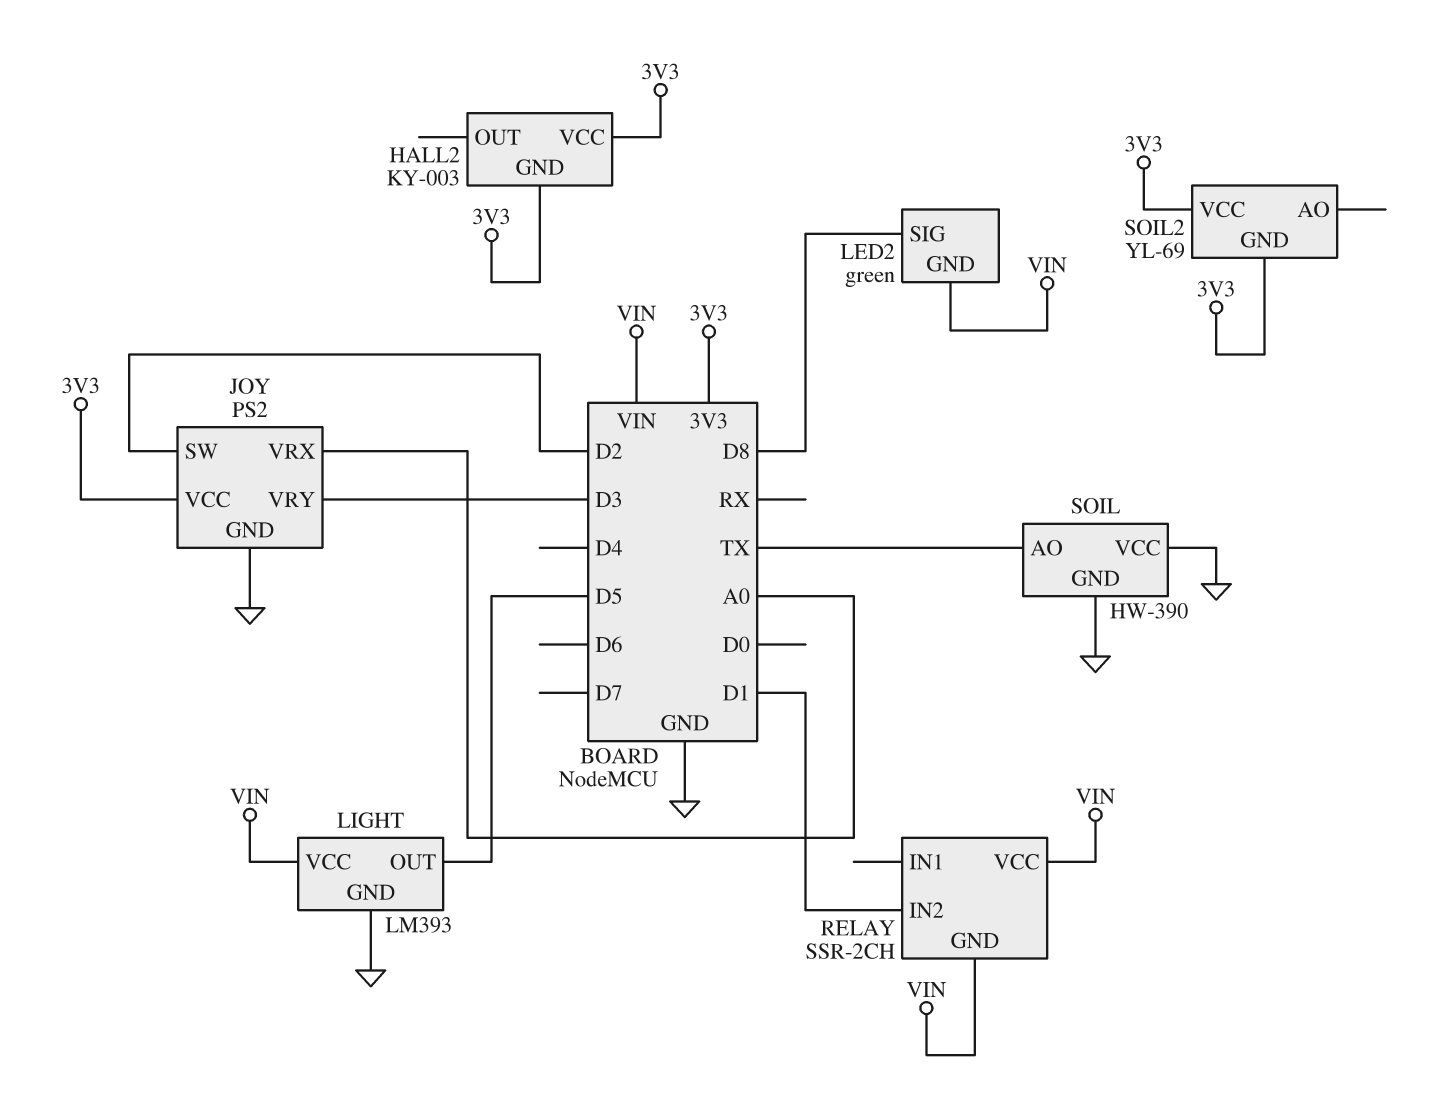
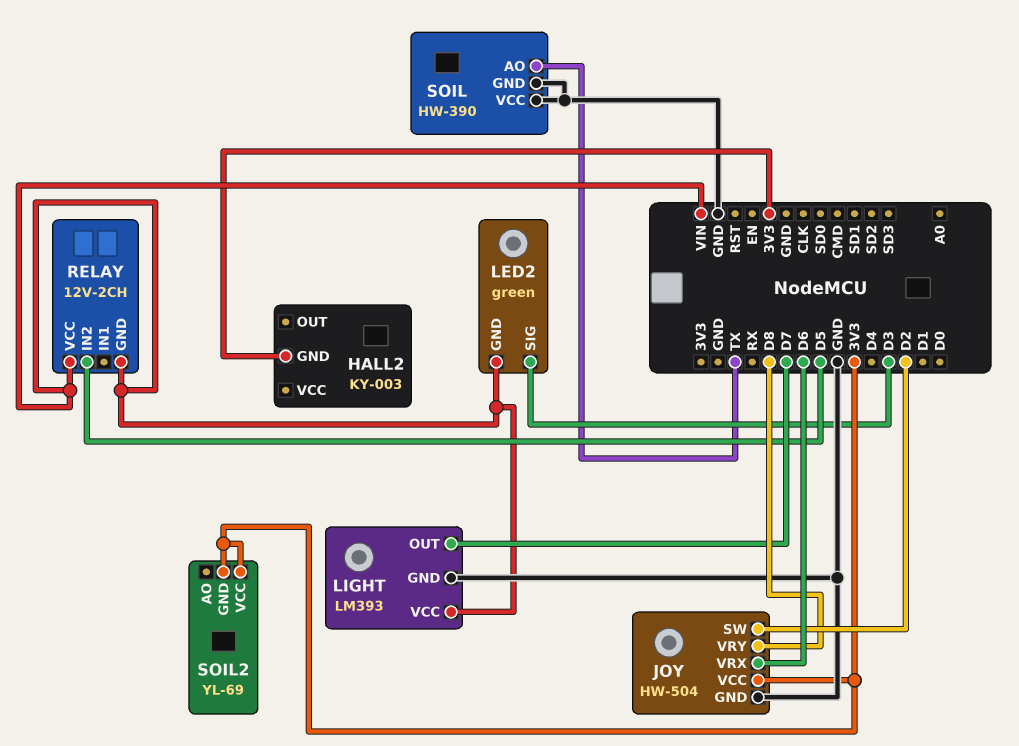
HALL2 pin VCC: 3V3 -> none
JOY: PS2 -> HW-504
JOY pin VRX: A0 -> D6
JOY pin VRY: D3 -> D8
LED2 pin SIG: D8 -> D3
LIGHT pin OUT: D5 -> D7
RELAY: SSR-2CH -> 12V-2CH
RELAY pin IN2: D1 -> D5

